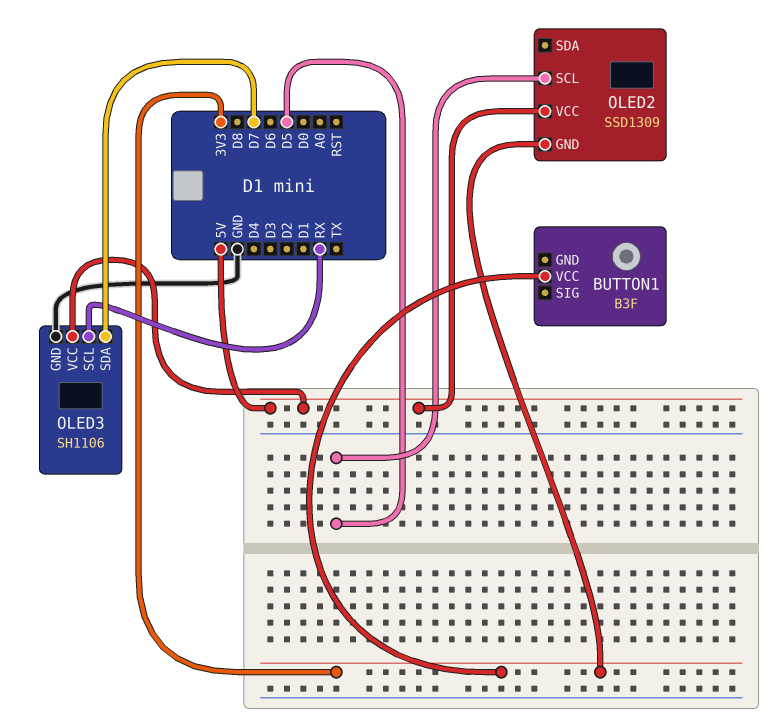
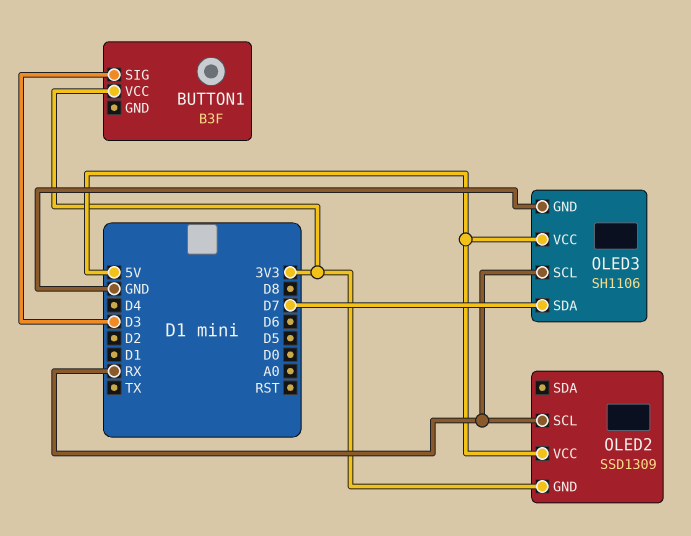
BUTTON1 pin SIG: none -> D3
OLED2 pin SCL: D5 -> RX

